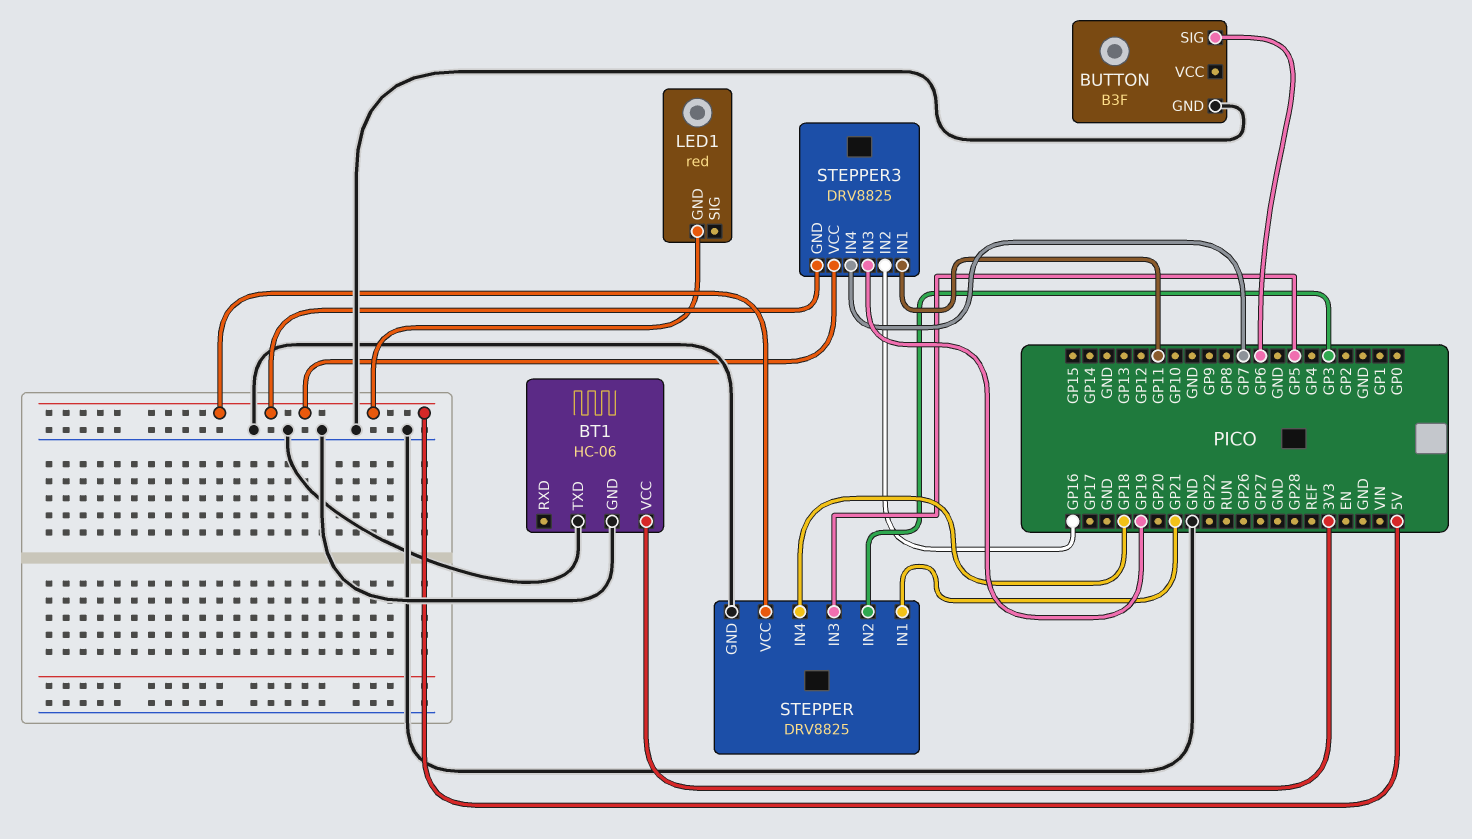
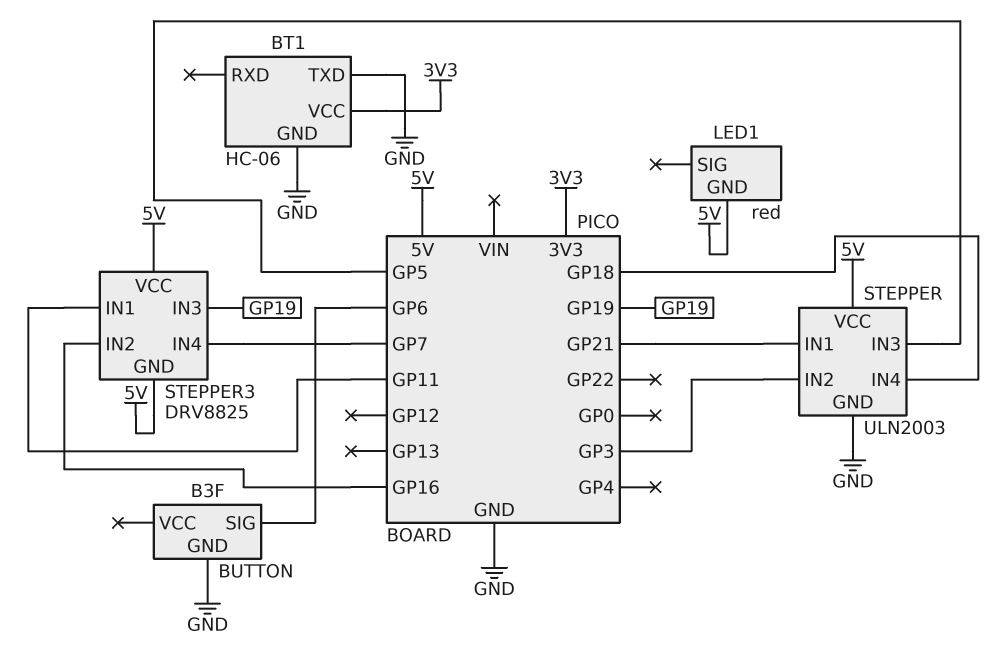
STEPPER: DRV8825 -> ULN2003

